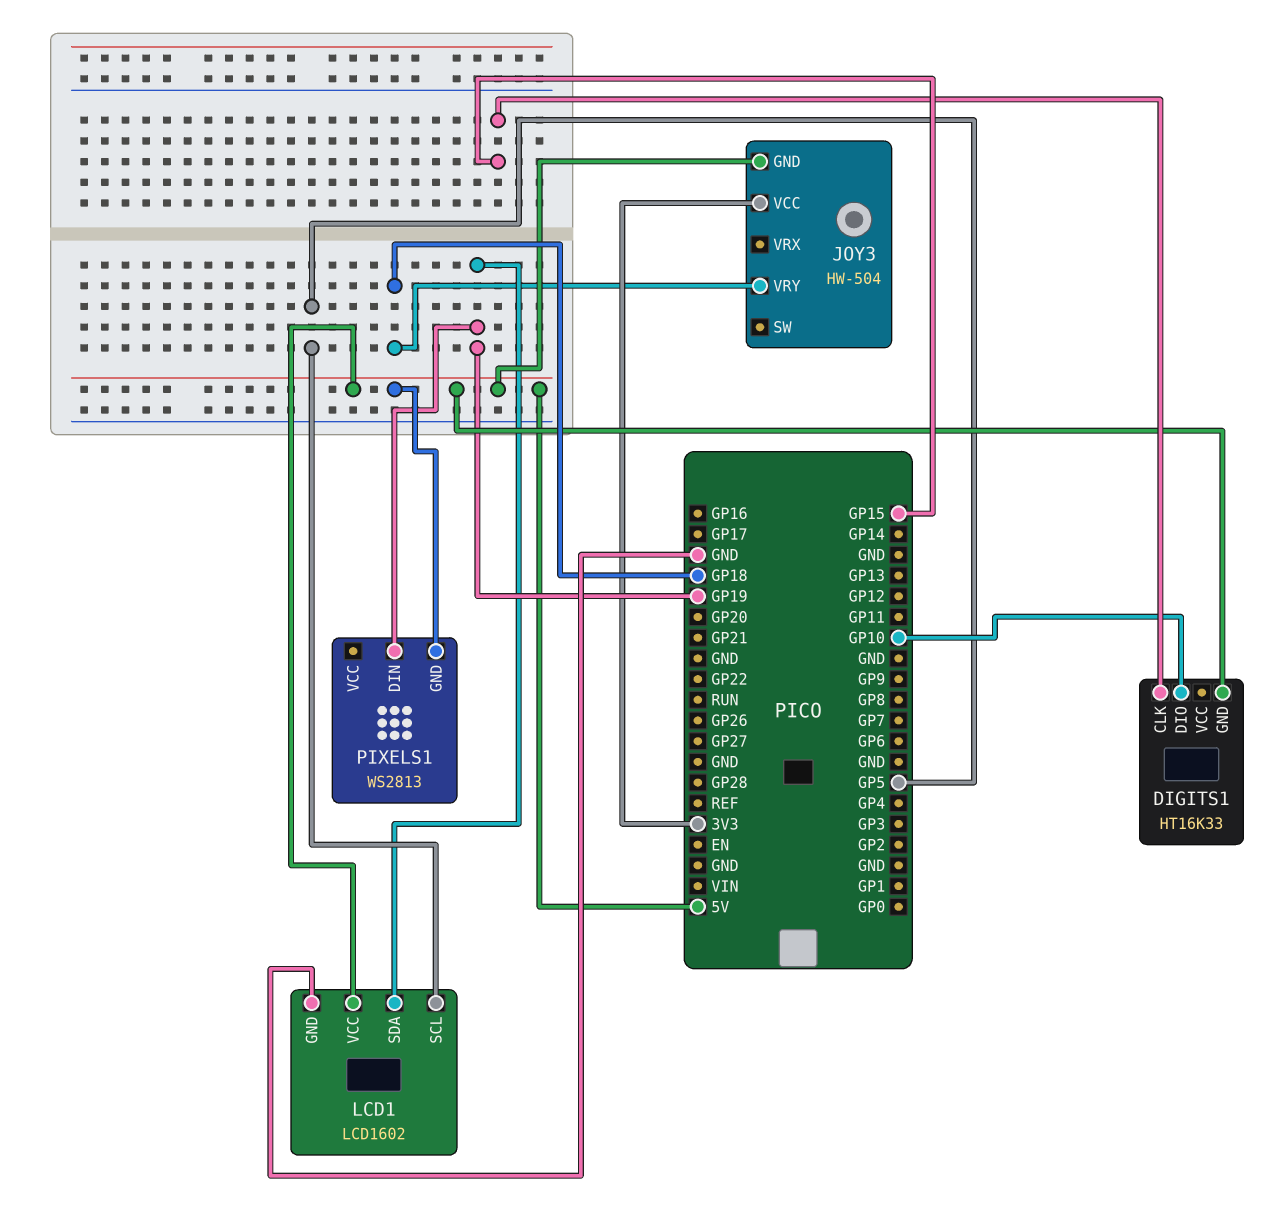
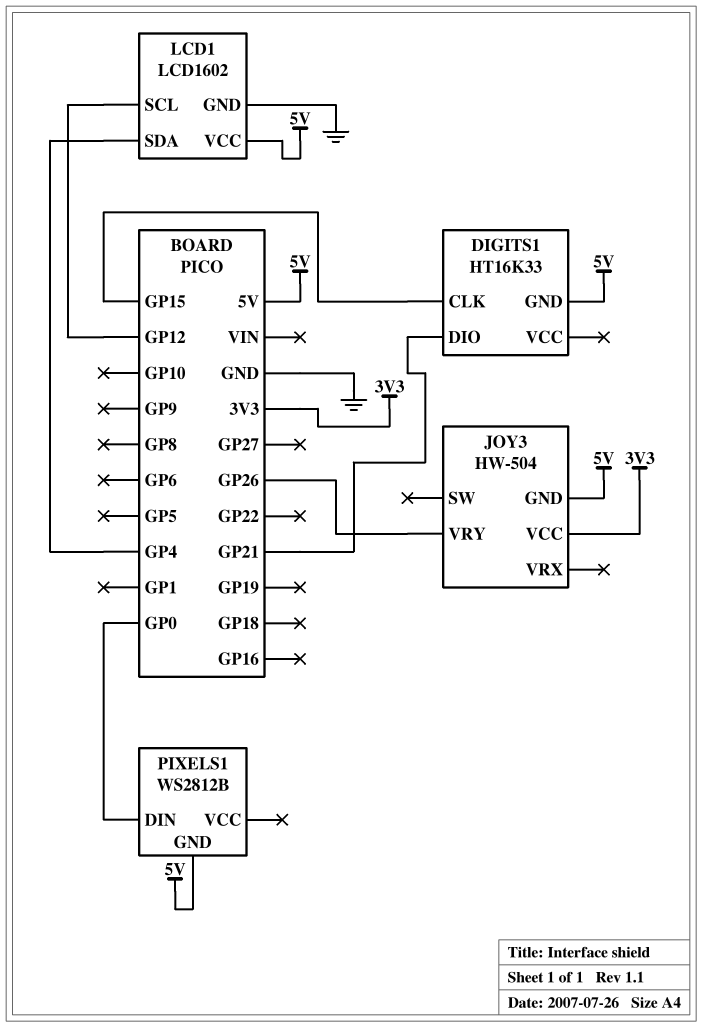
DIGITS1 pin DIO: GP10 -> GP21
JOY3 pin VRY: GP18 -> GP26
LCD1 pin SCL: GP5 -> GP12
LCD1 pin SDA: GP19 -> GP4
PIXELS1: WS2813 -> WS2812B
PIXELS1 pin DIN: GP19 -> GP0

